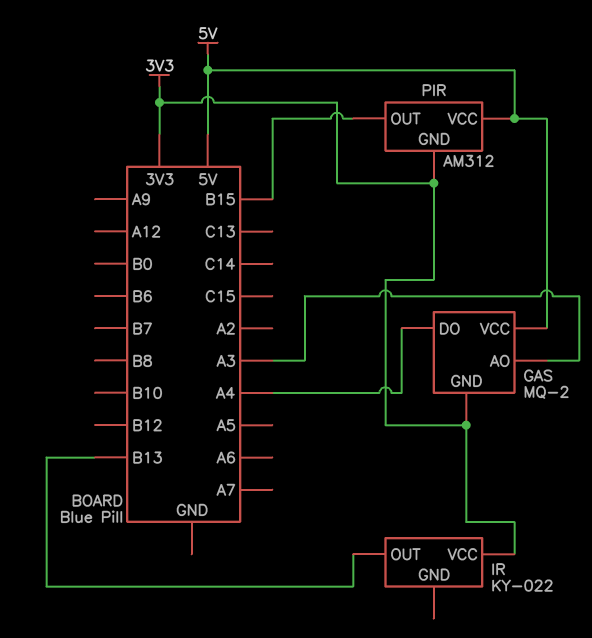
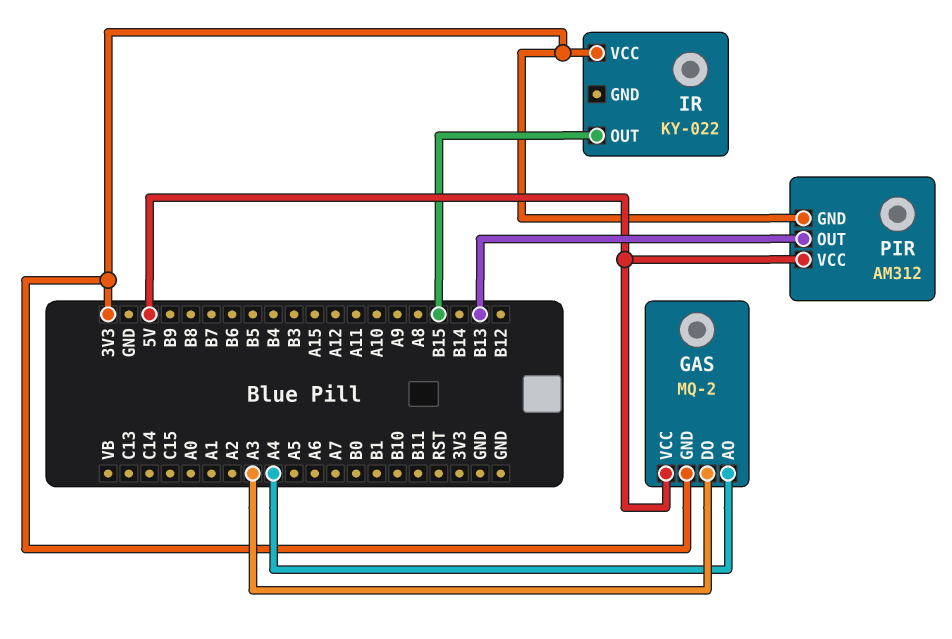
GAS pin AO: A3 -> A4
GAS pin DO: A4 -> A3
IR pin OUT: B13 -> B15
PIR pin OUT: B15 -> B13

